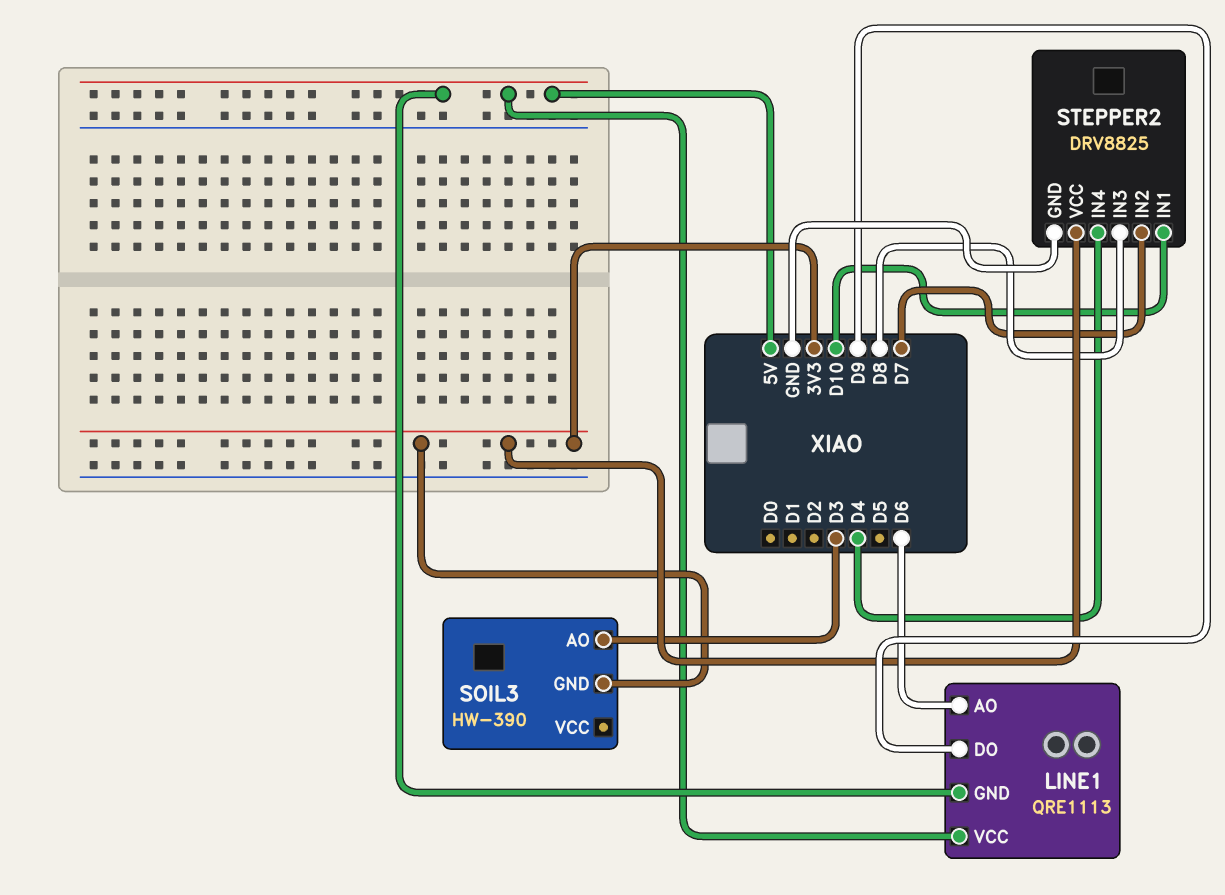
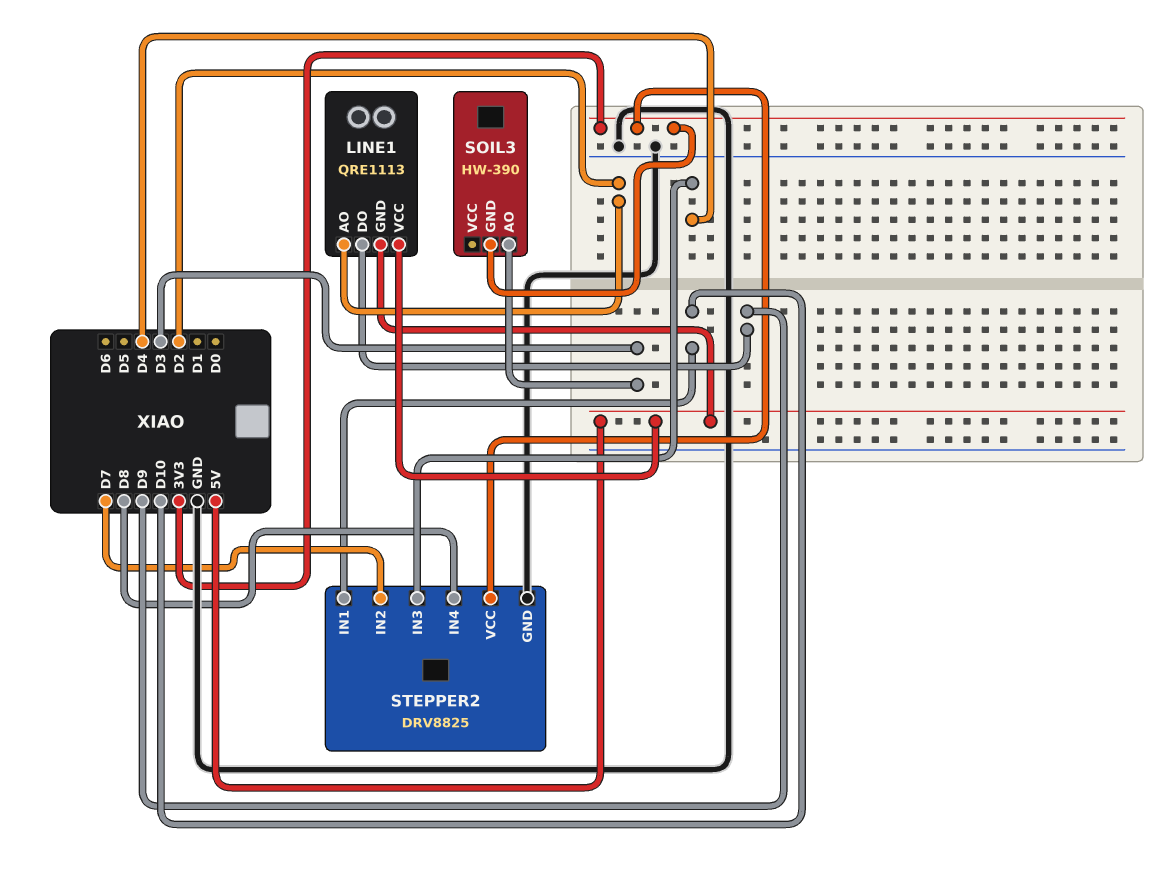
LINE1 pin AO: D6 -> D2
STEPPER2 pin IN3: D8 -> D4
STEPPER2 pin IN4: D4 -> D8

